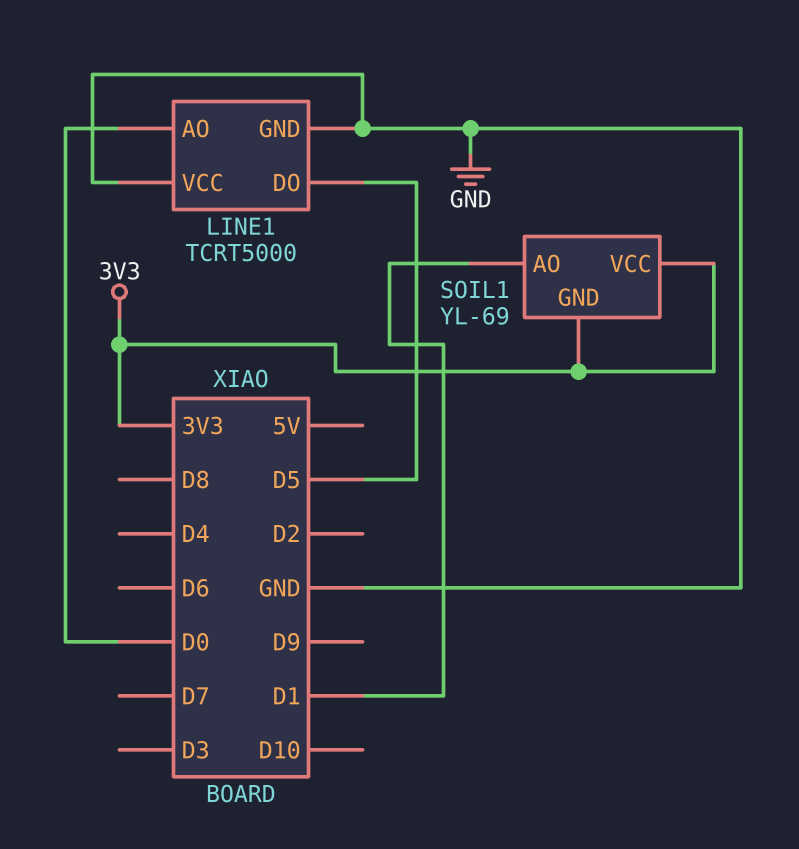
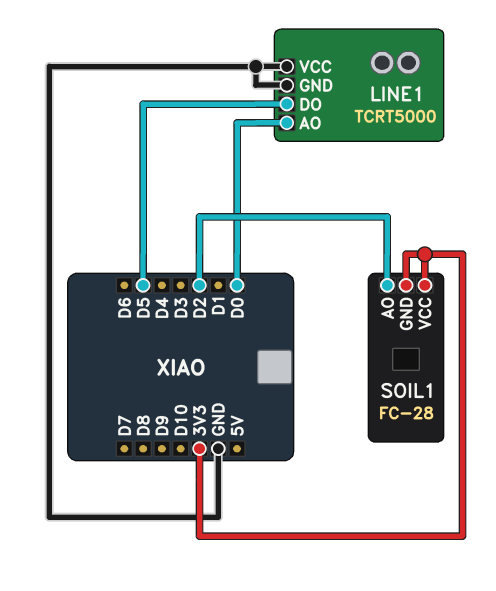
SOIL1: YL-69 -> FC-28
SOIL1 pin AO: D1 -> D2

